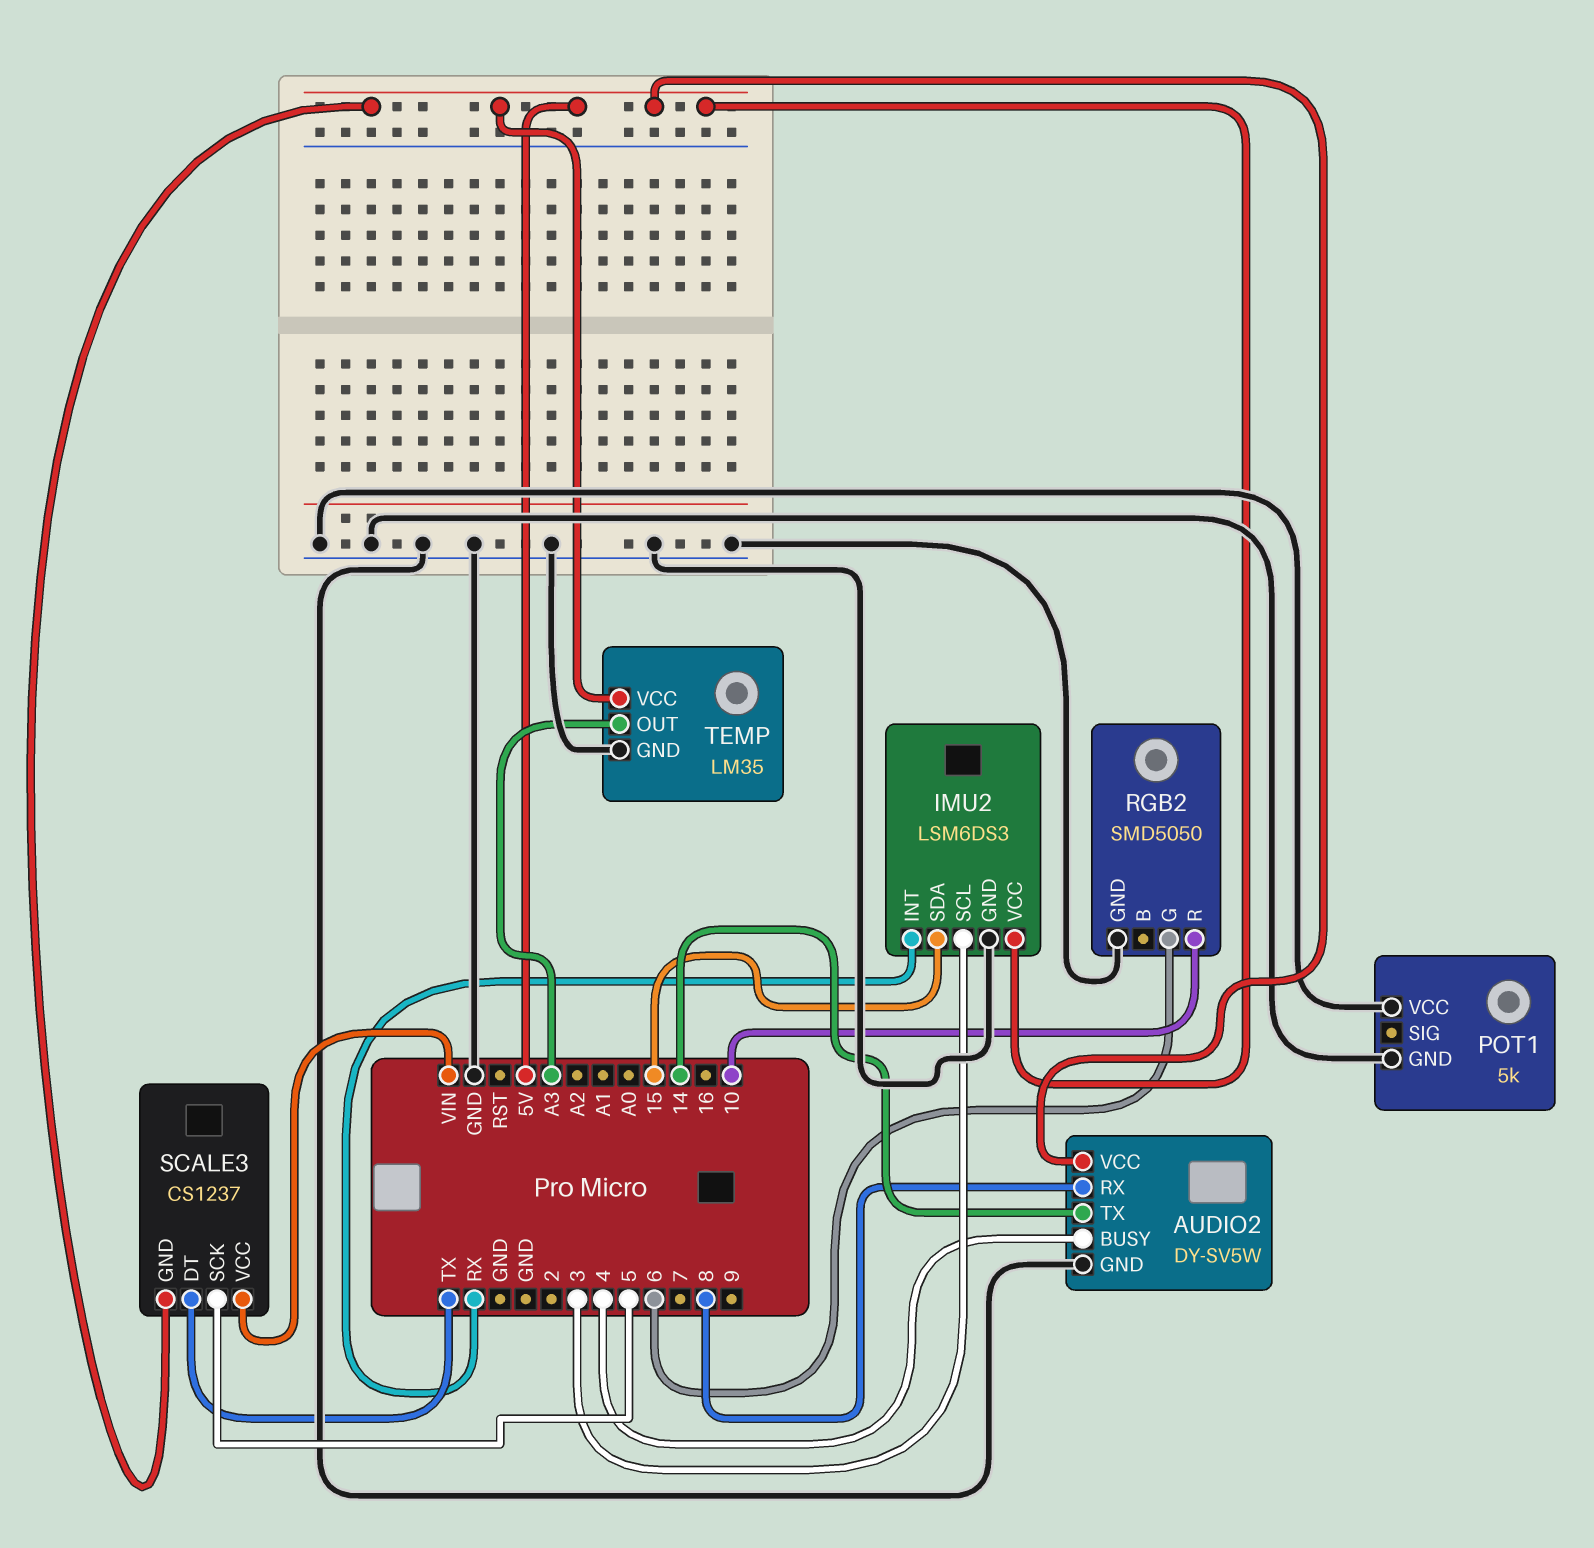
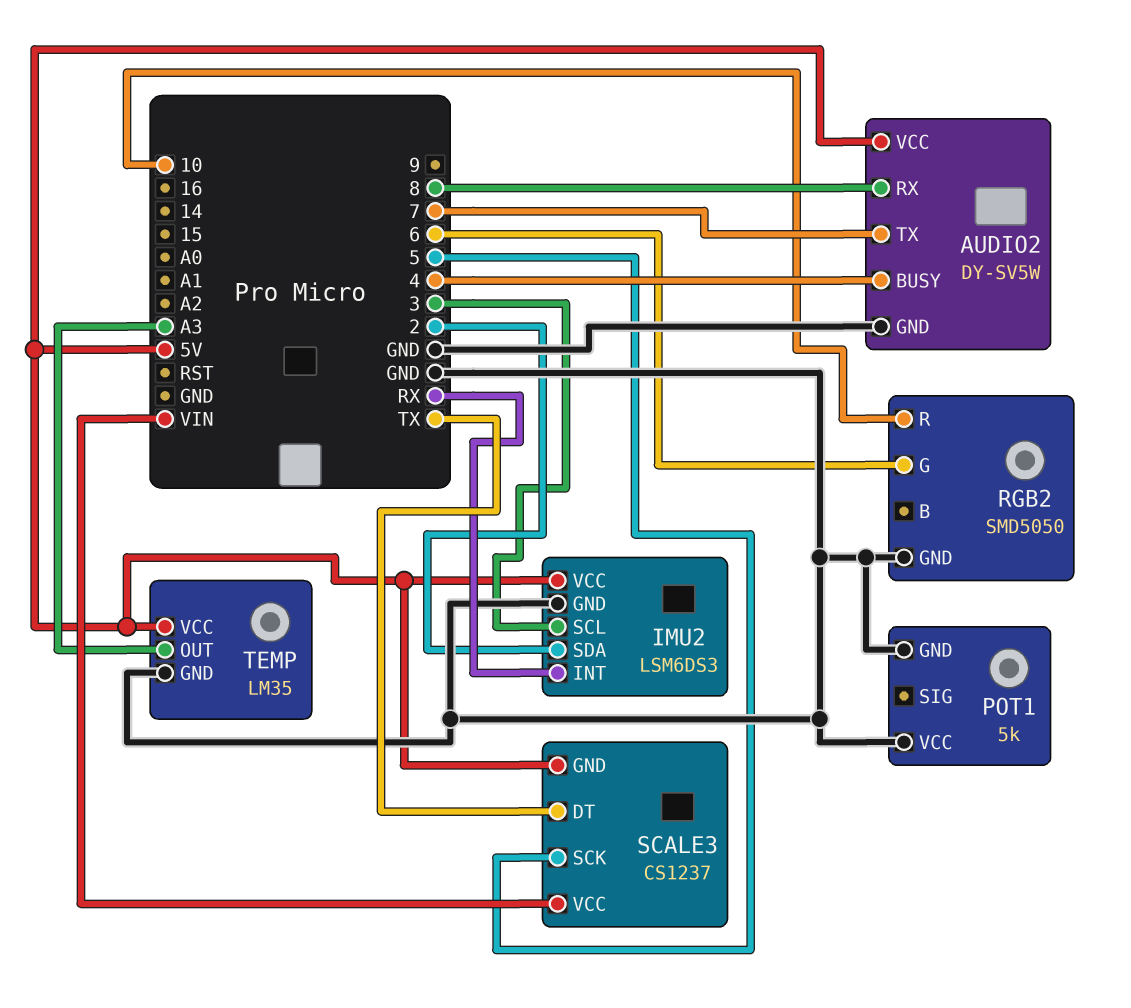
AUDIO2 pin TX: 14 -> 7
IMU2 pin SDA: 15 -> 2

